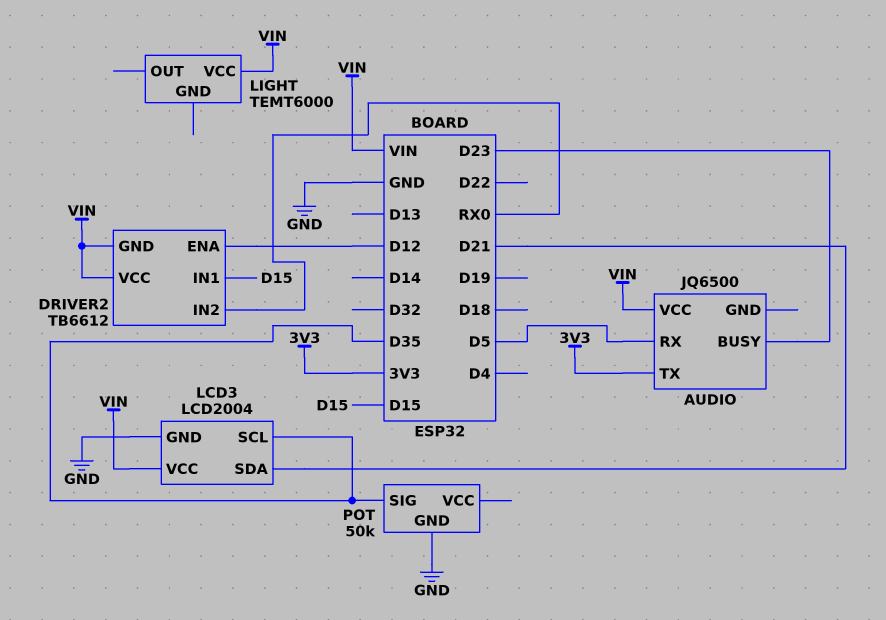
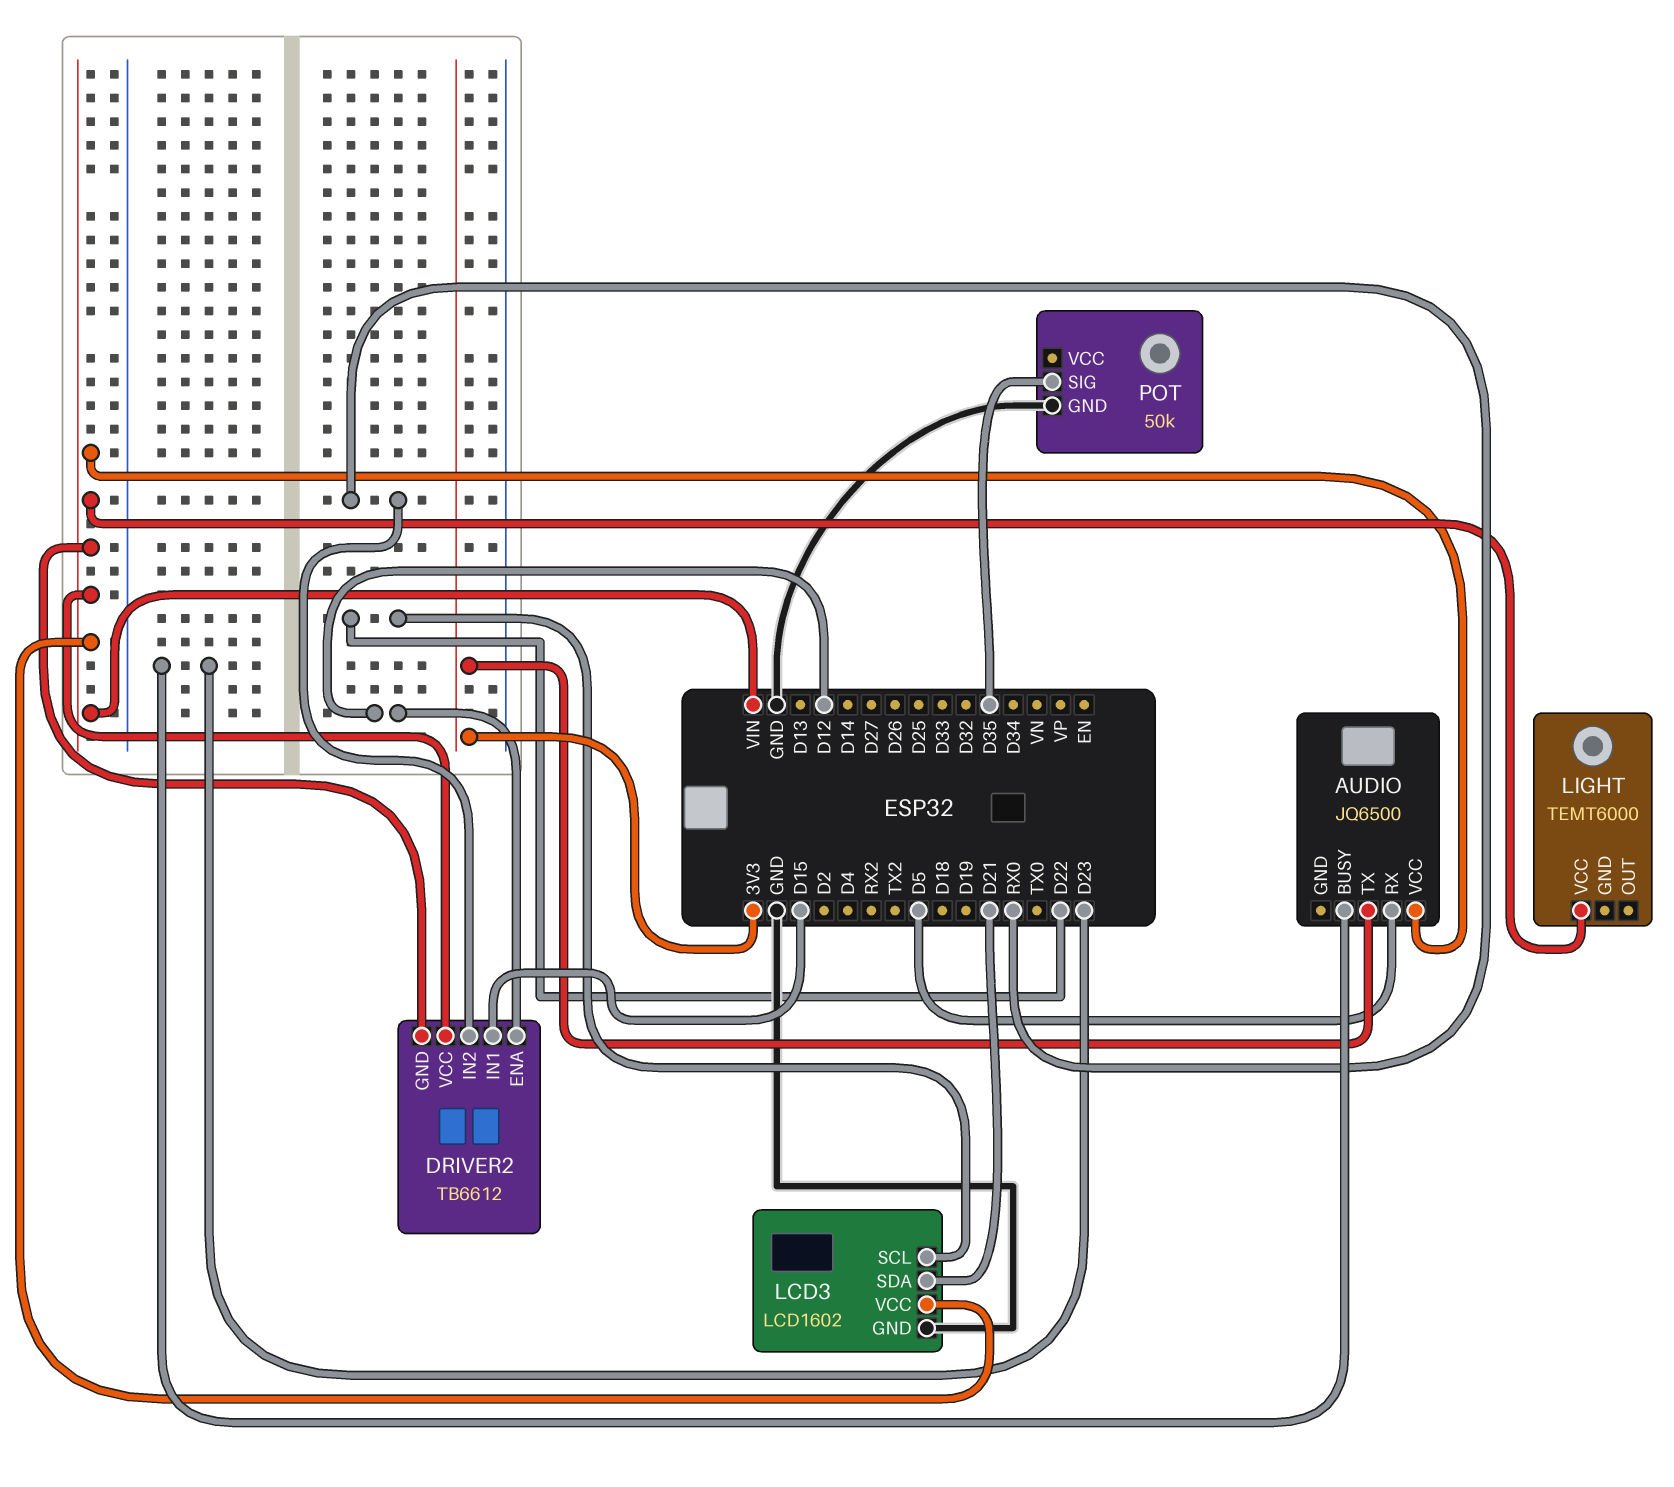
LCD3: LCD2004 -> LCD1602
LCD3 pin SCL: D35 -> D22

